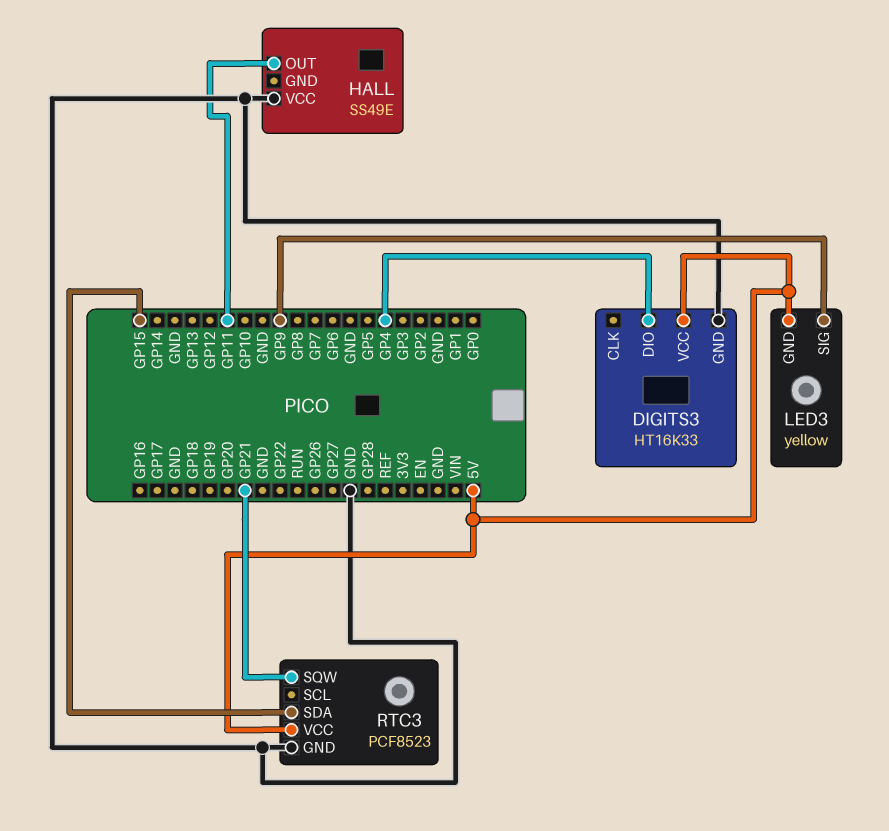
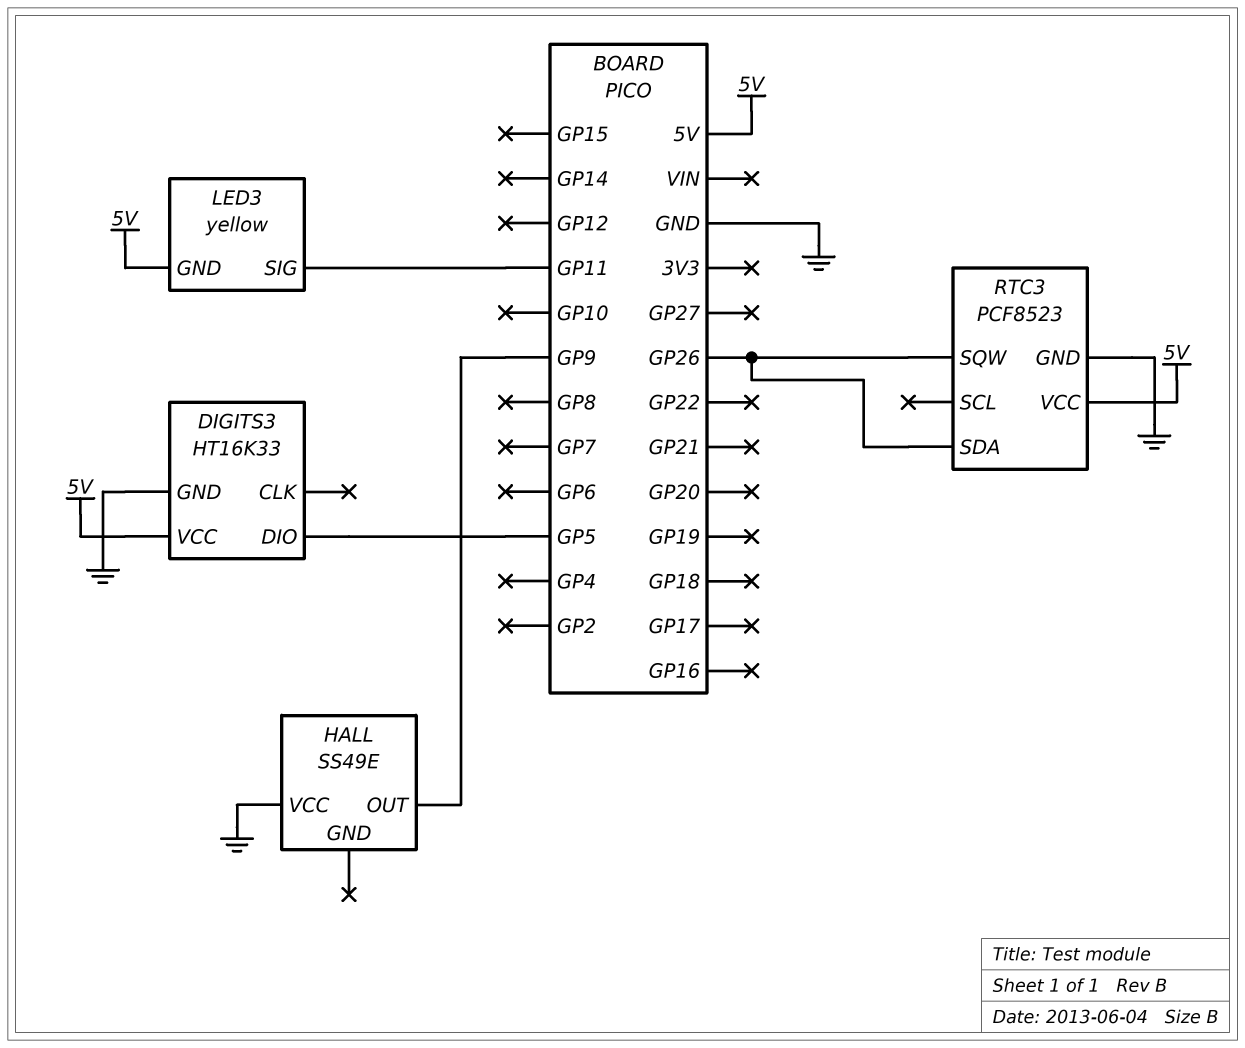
DIGITS3 pin DIO: GP4 -> GP5
HALL pin OUT: GP11 -> GP9
LED3 pin SIG: GP9 -> GP11
RTC3 pin SDA: GP15 -> GP26
RTC3 pin SQW: GP21 -> GP26

